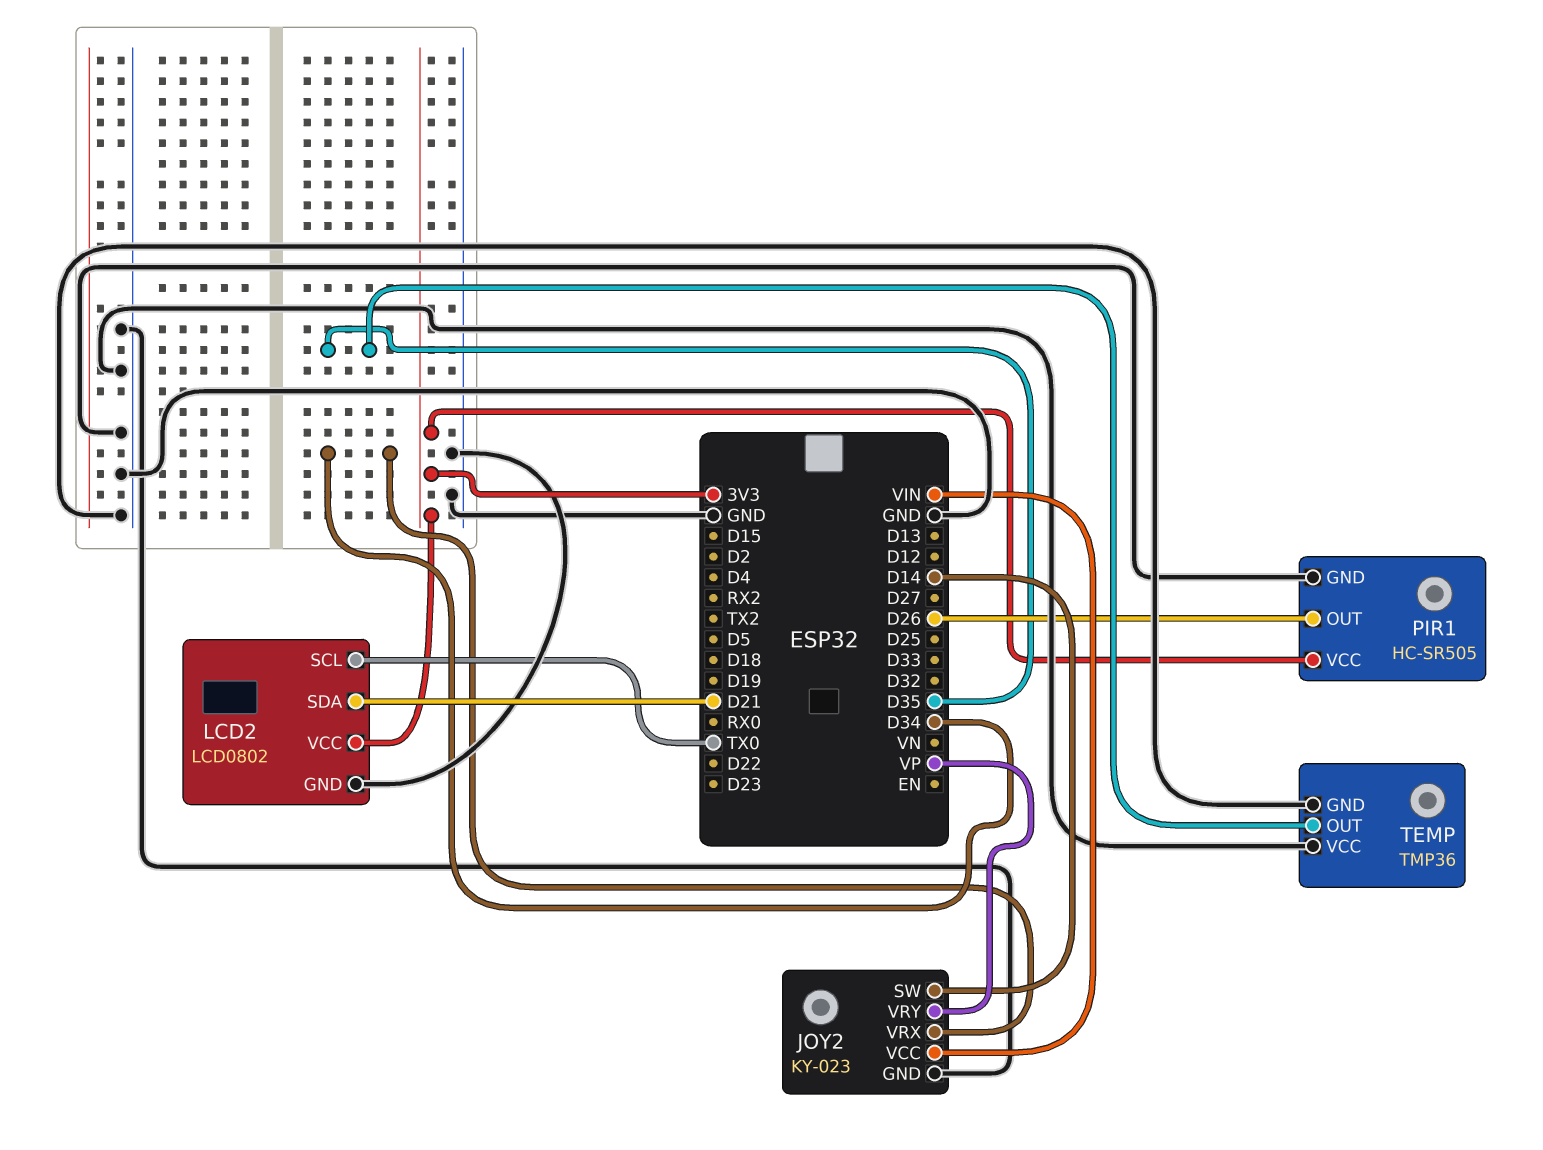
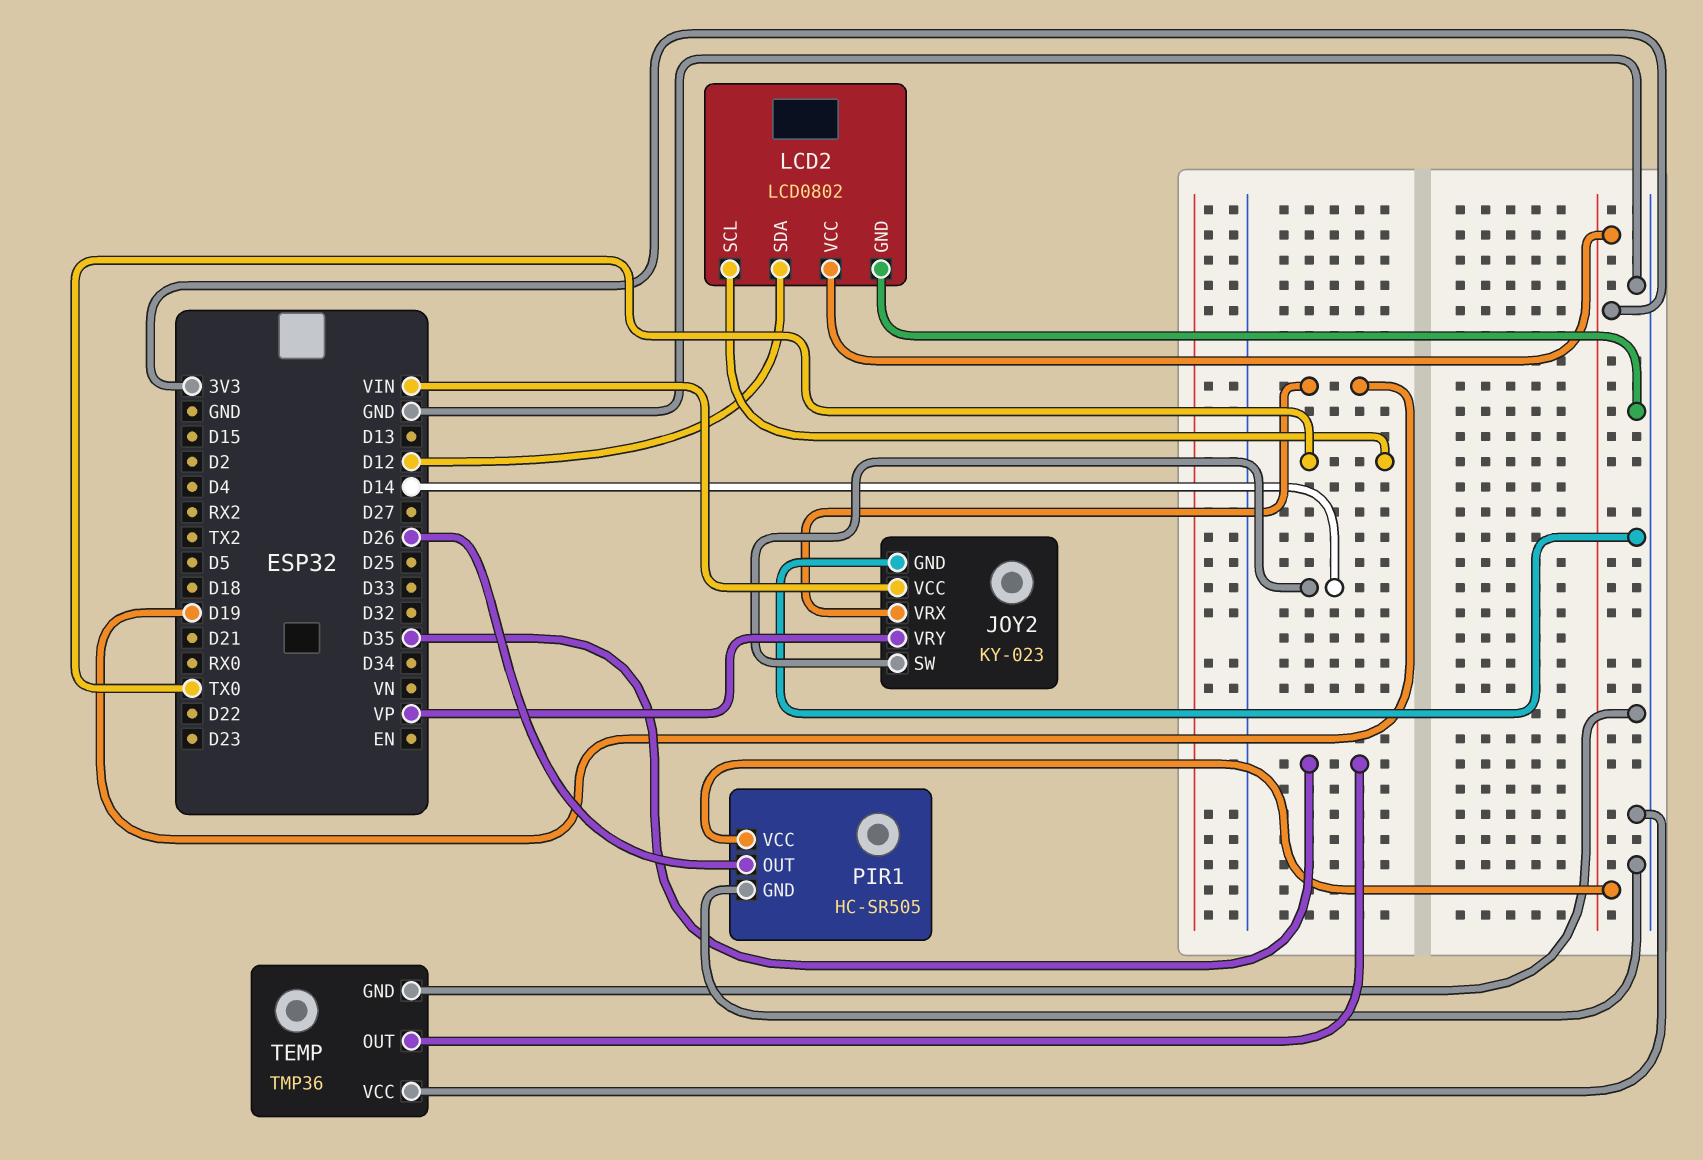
JOY2 pin VRX: D34 -> D19
LCD2 pin SDA: D21 -> D12

